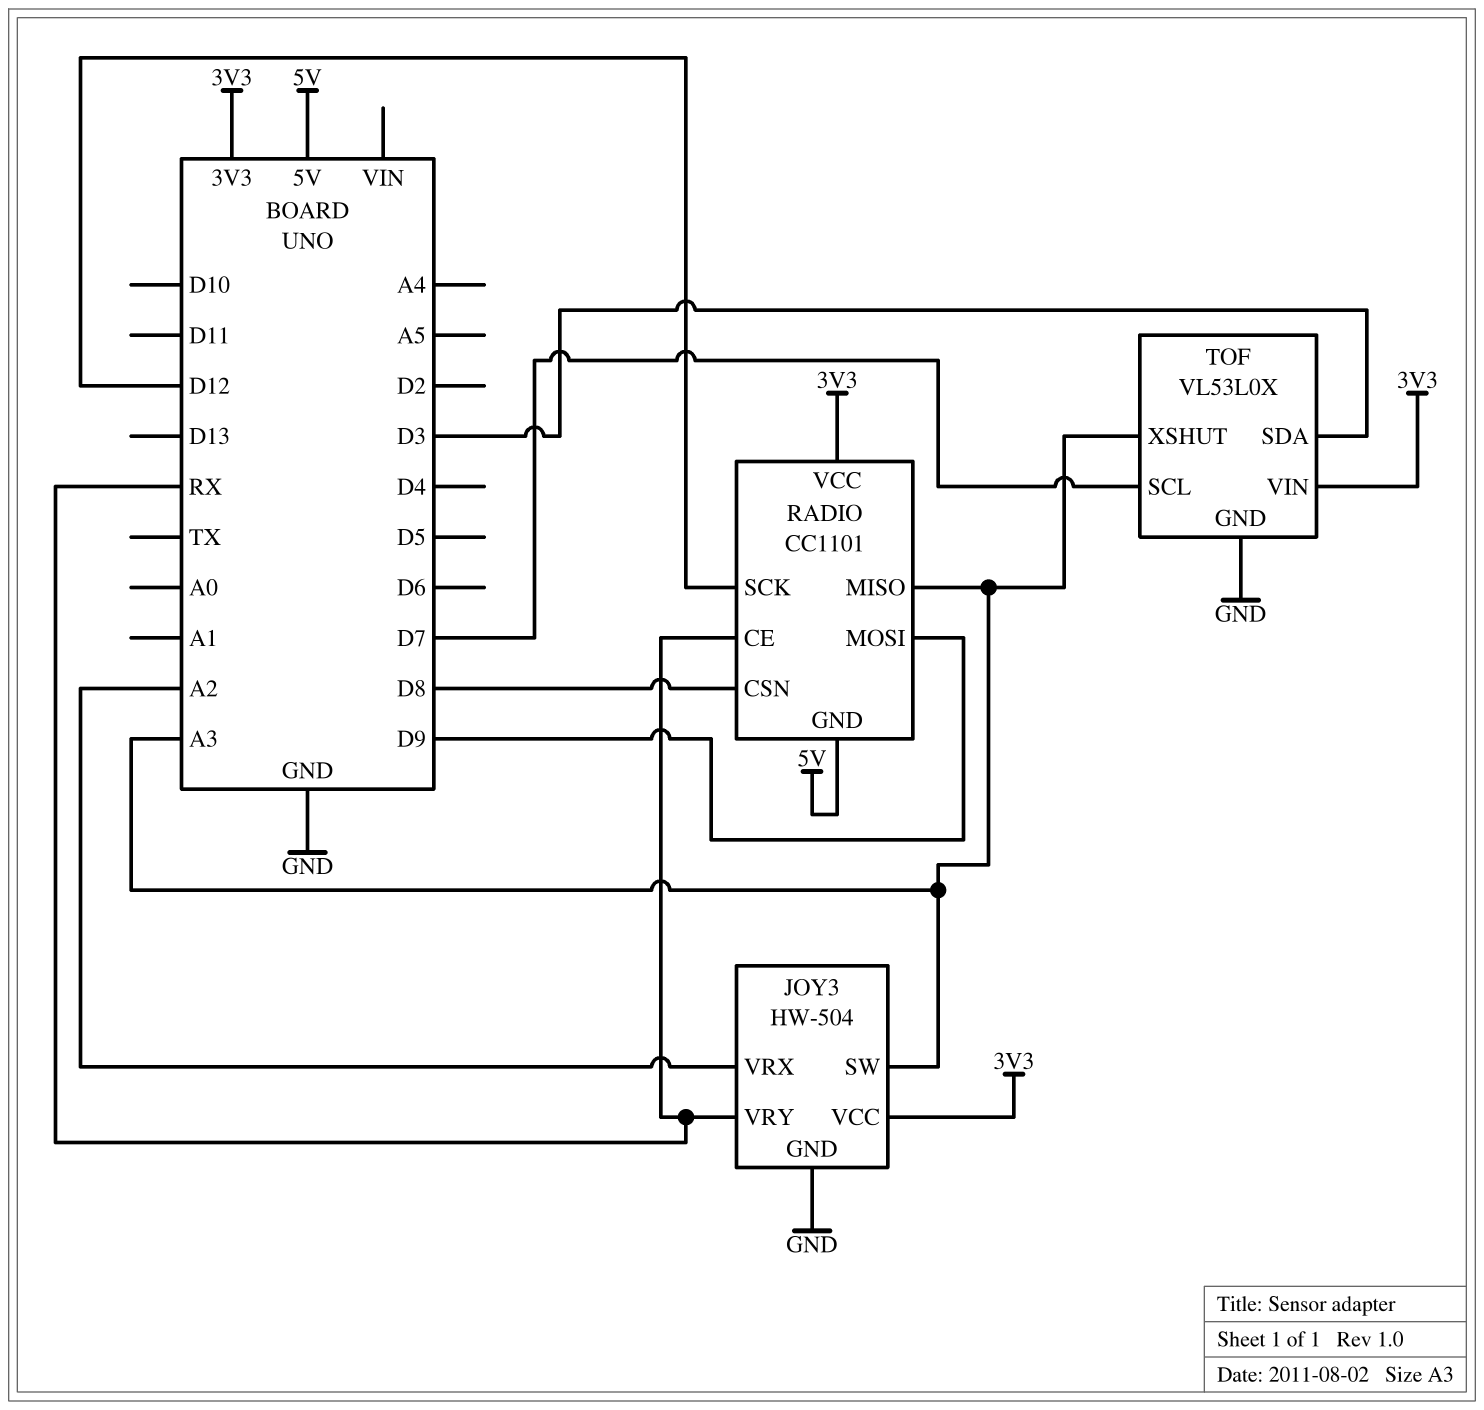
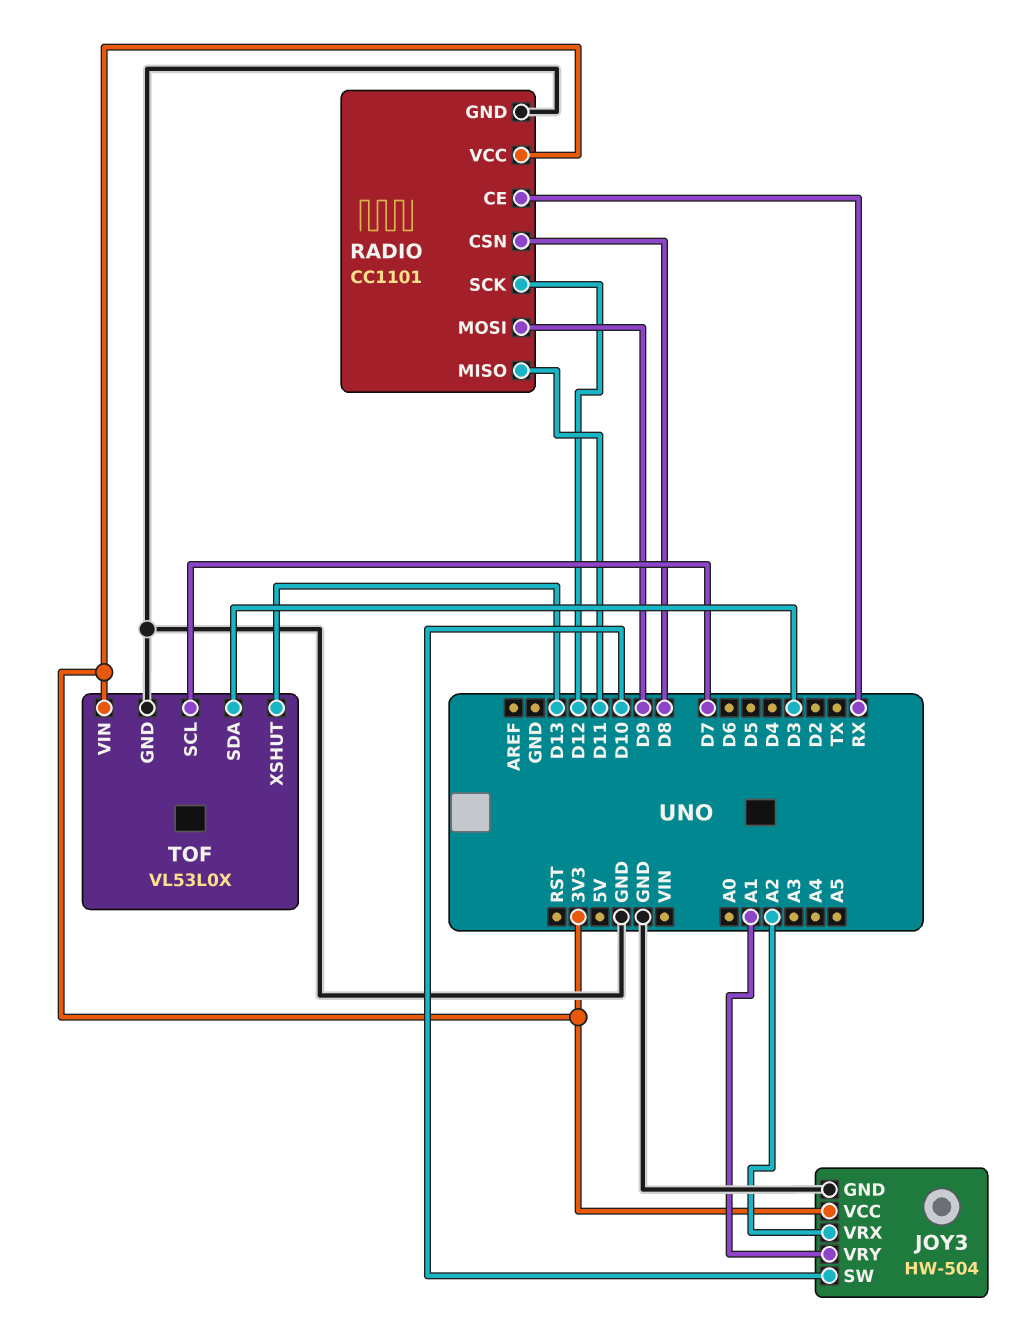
JOY3 pin SW: A3 -> D10
JOY3 pin VRY: RX -> A1
RADIO pin GND: 5V -> GND
RADIO pin MISO: A3 -> D11
TOF pin XSHUT: A3 -> D13

